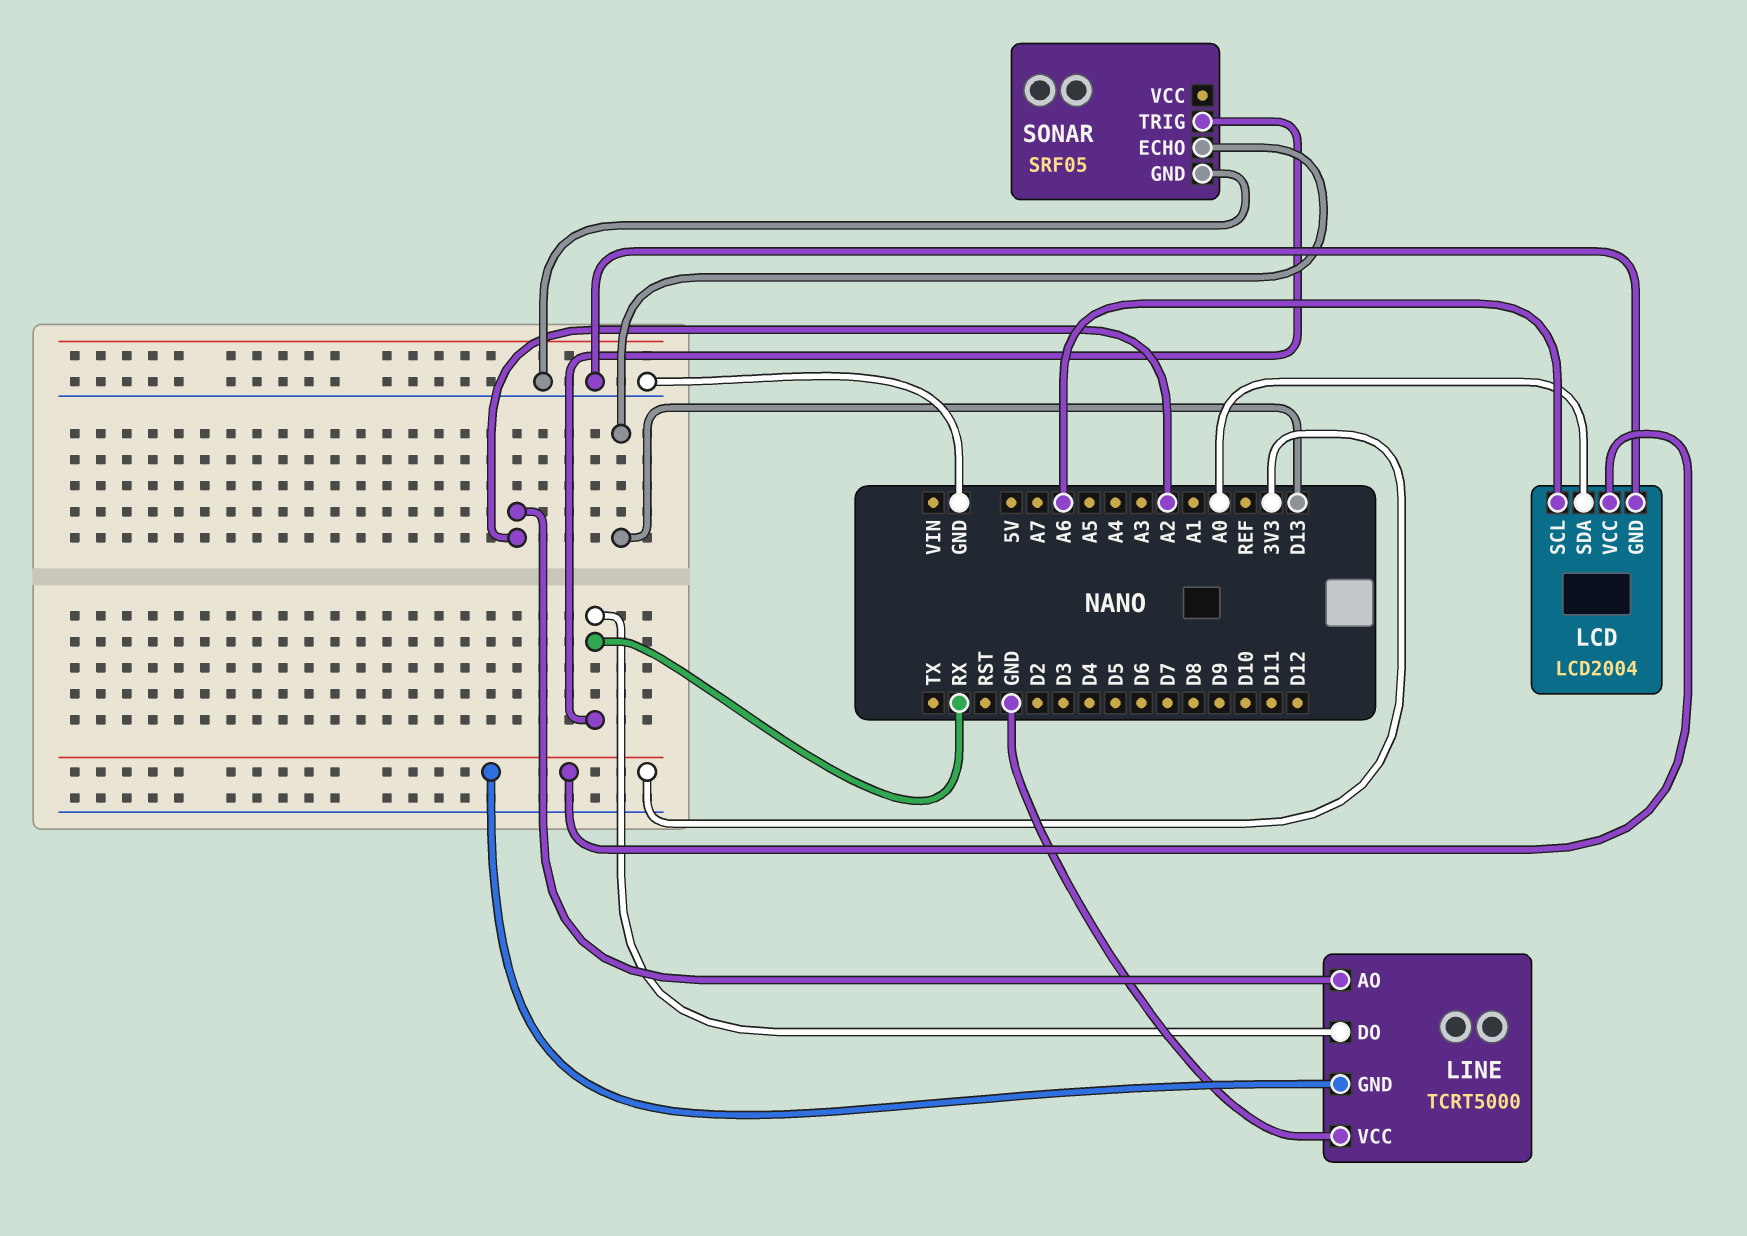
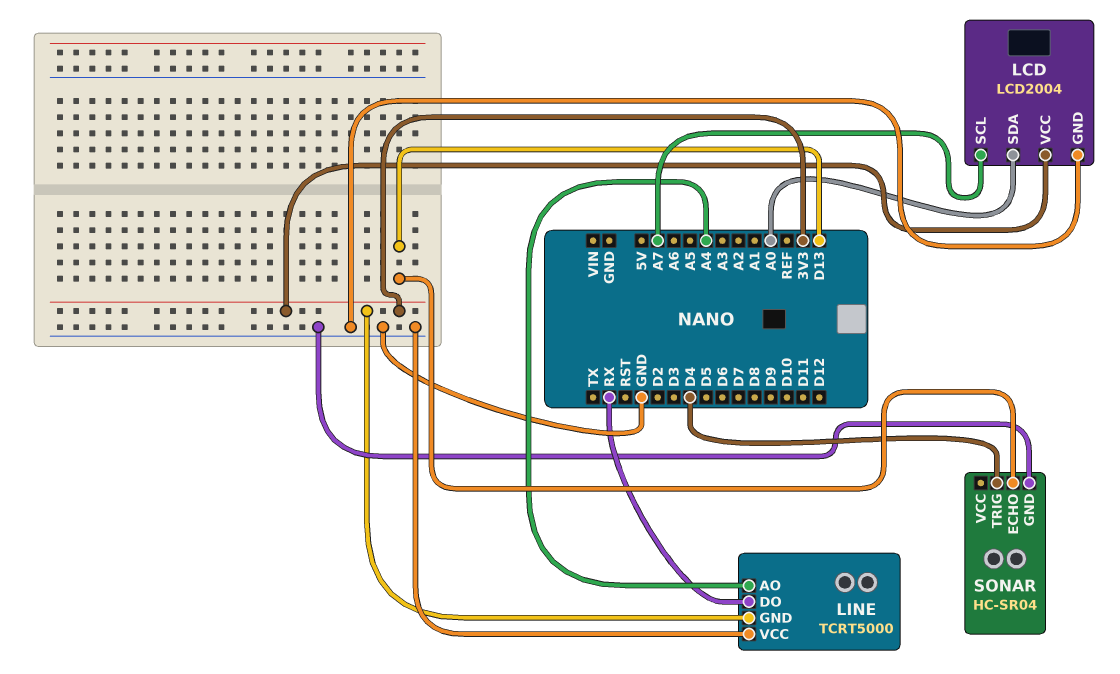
LCD pin SCL: A6 -> A7
LINE pin AO: A2 -> A4
SONAR: SRF05 -> HC-SR04
SONAR pin TRIG: RX -> D4

